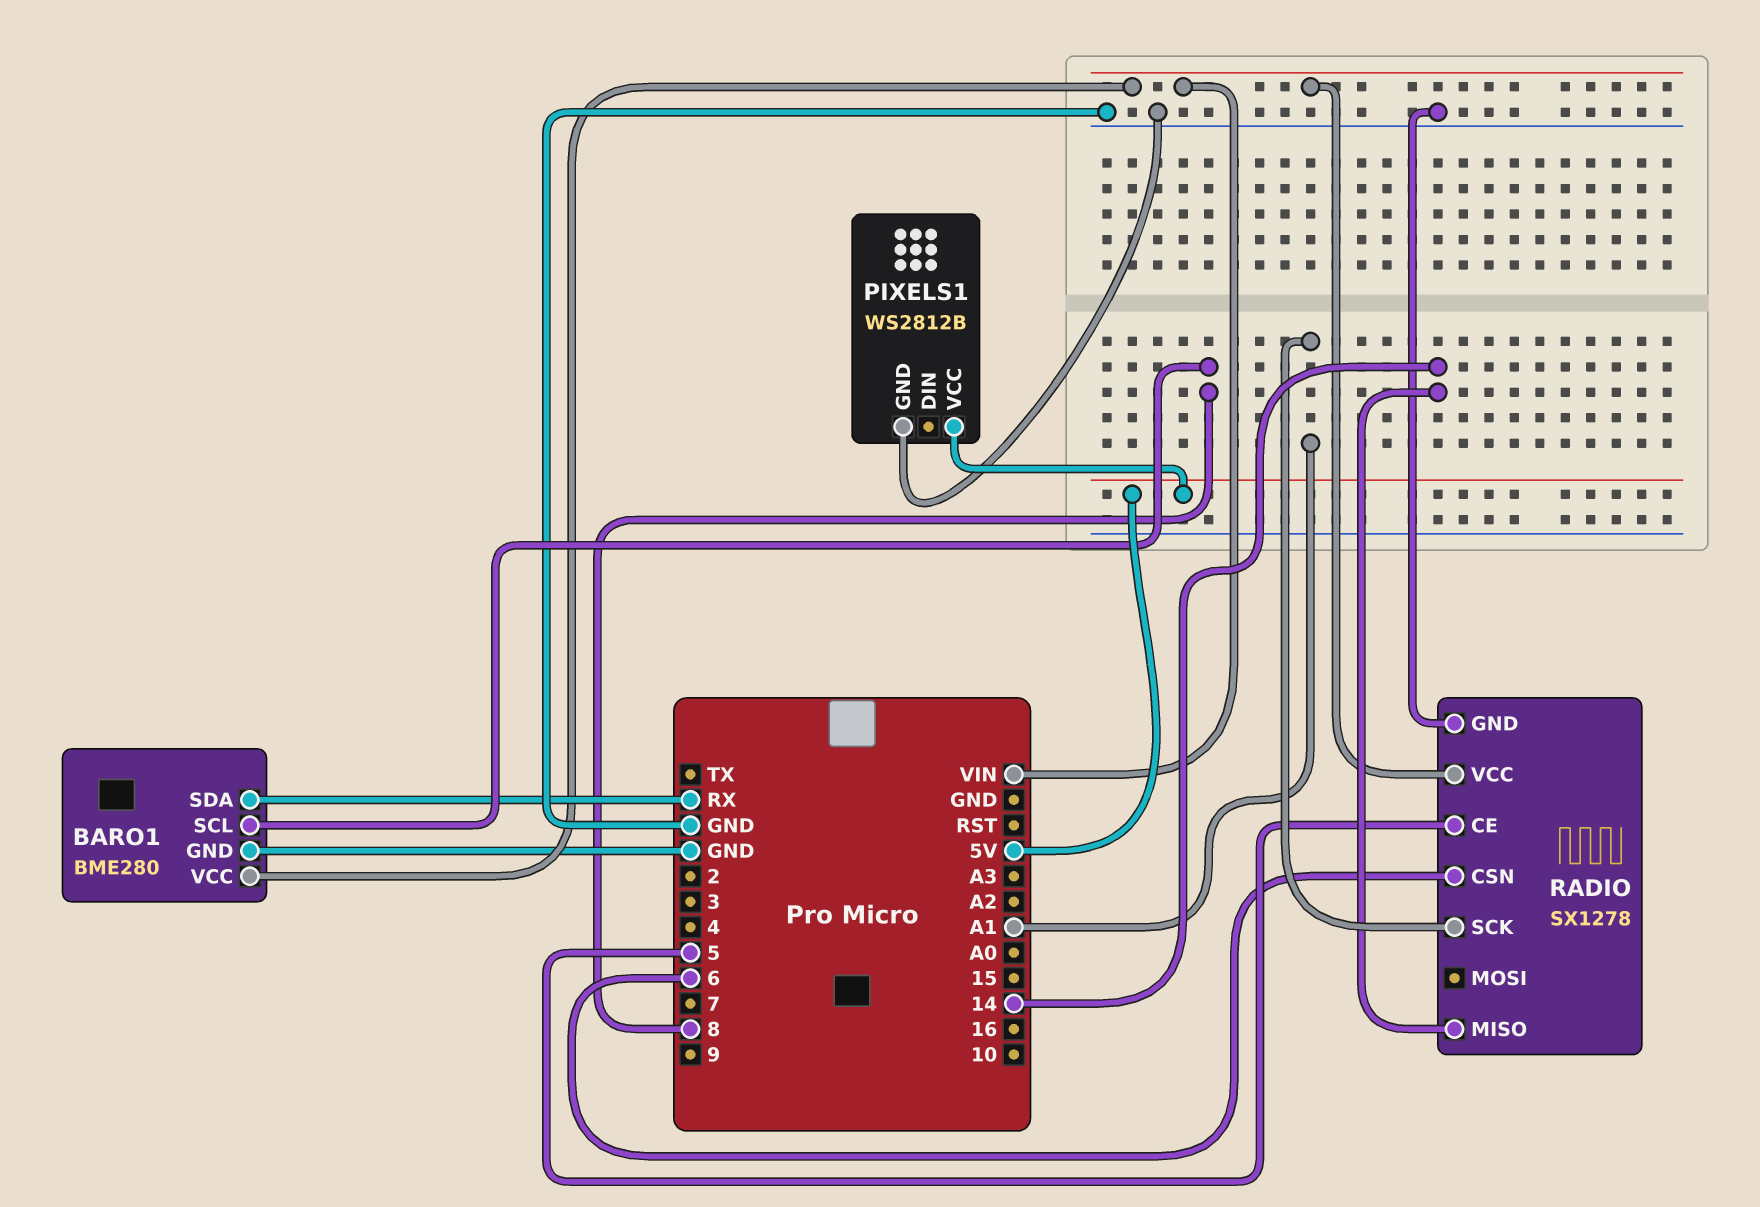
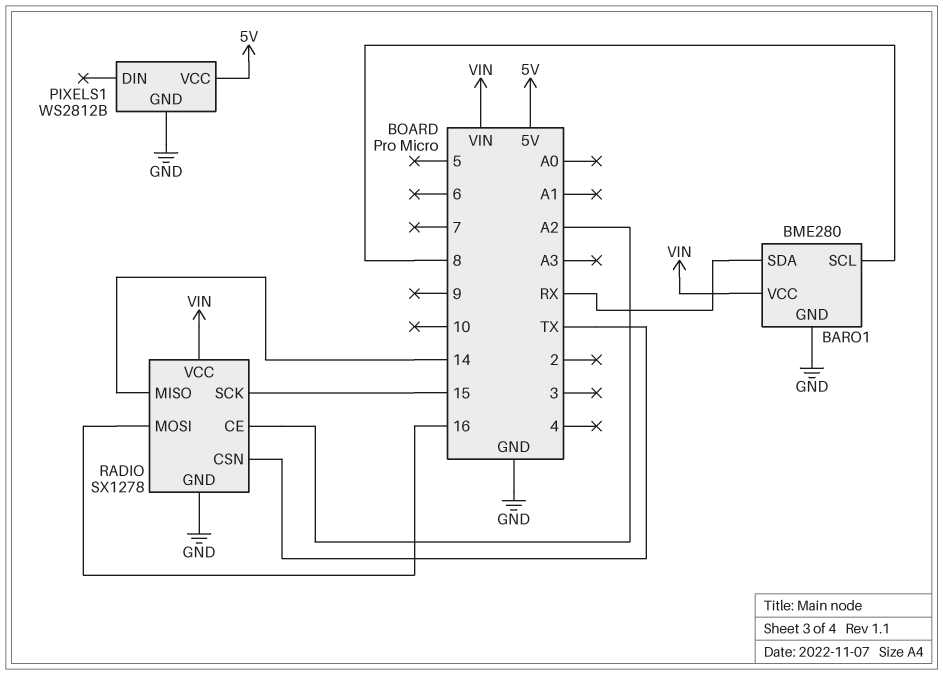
RADIO pin CE: 5 -> A2
RADIO pin CSN: 6 -> TX
RADIO pin MOSI: none -> 16
RADIO pin SCK: A1 -> 15

